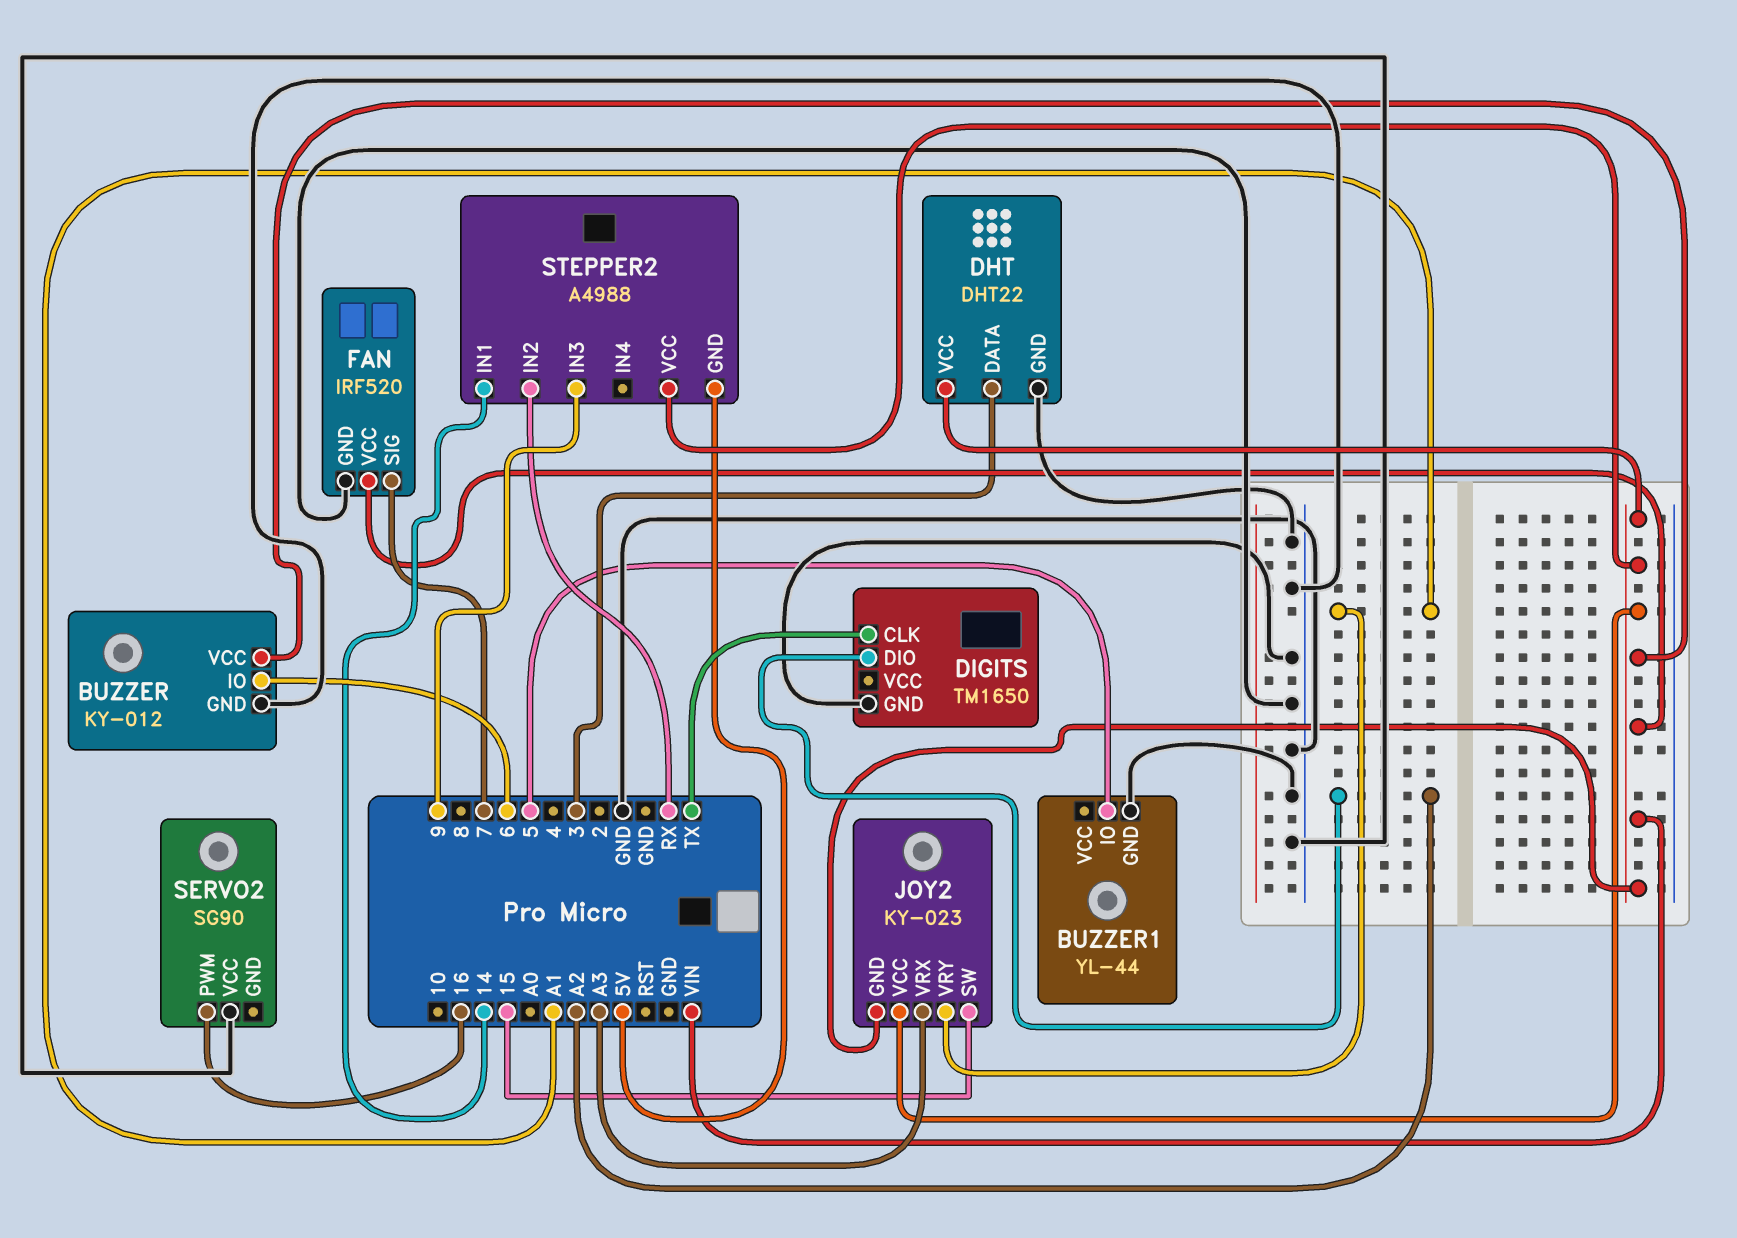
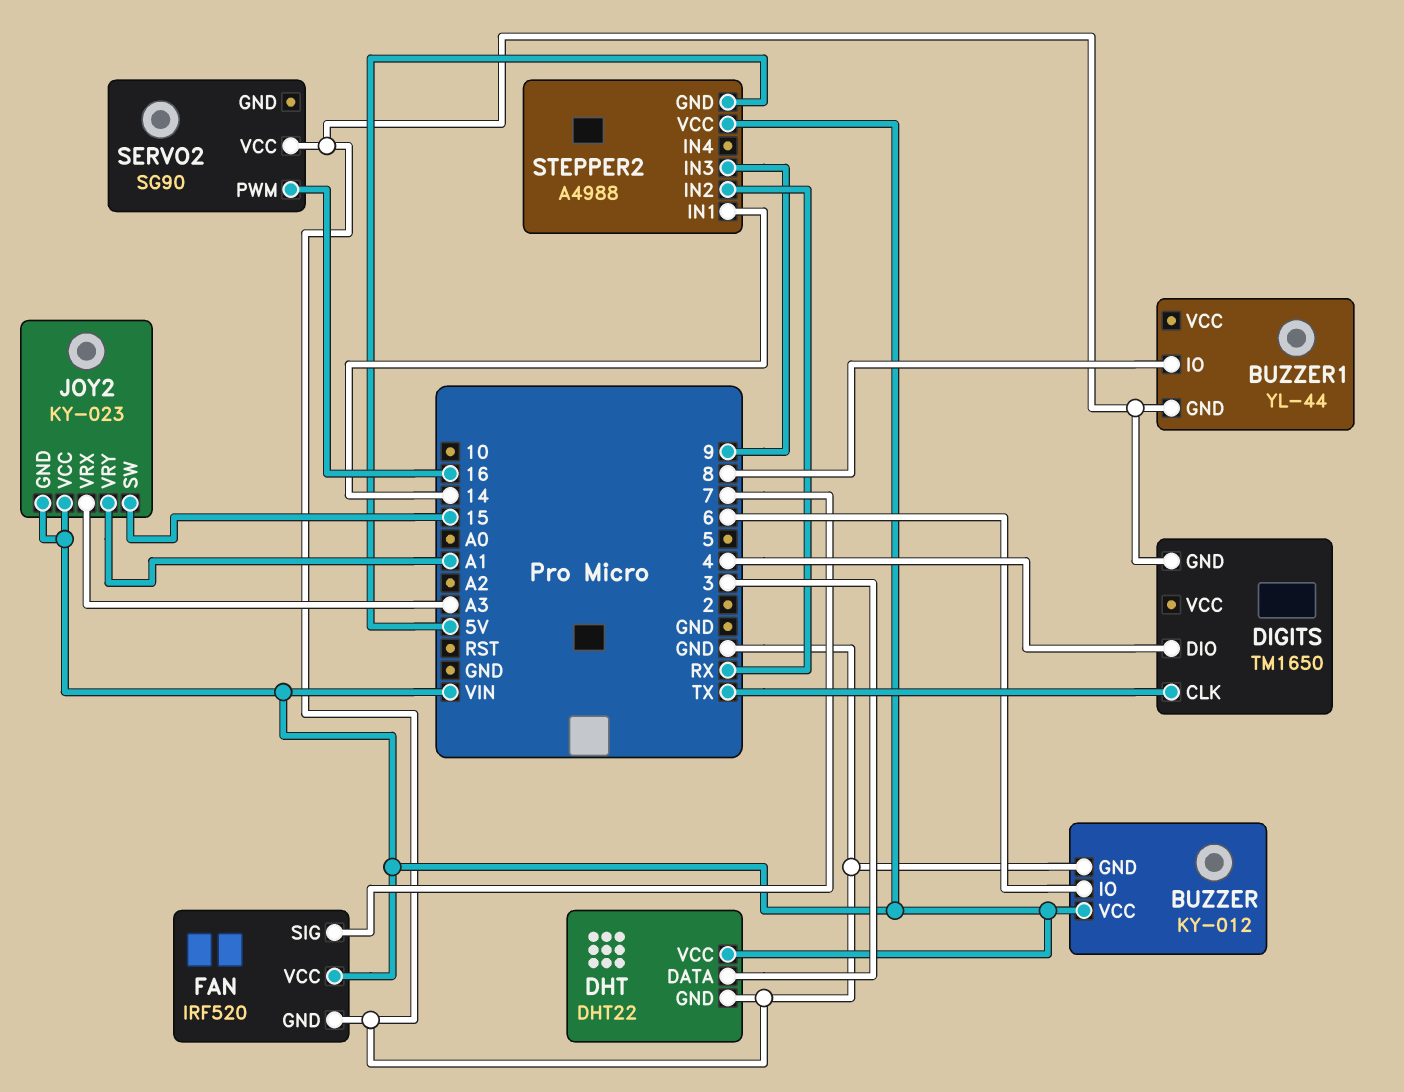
BUZZER1 pin IO: 5 -> 8
DIGITS pin DIO: A2 -> 4

